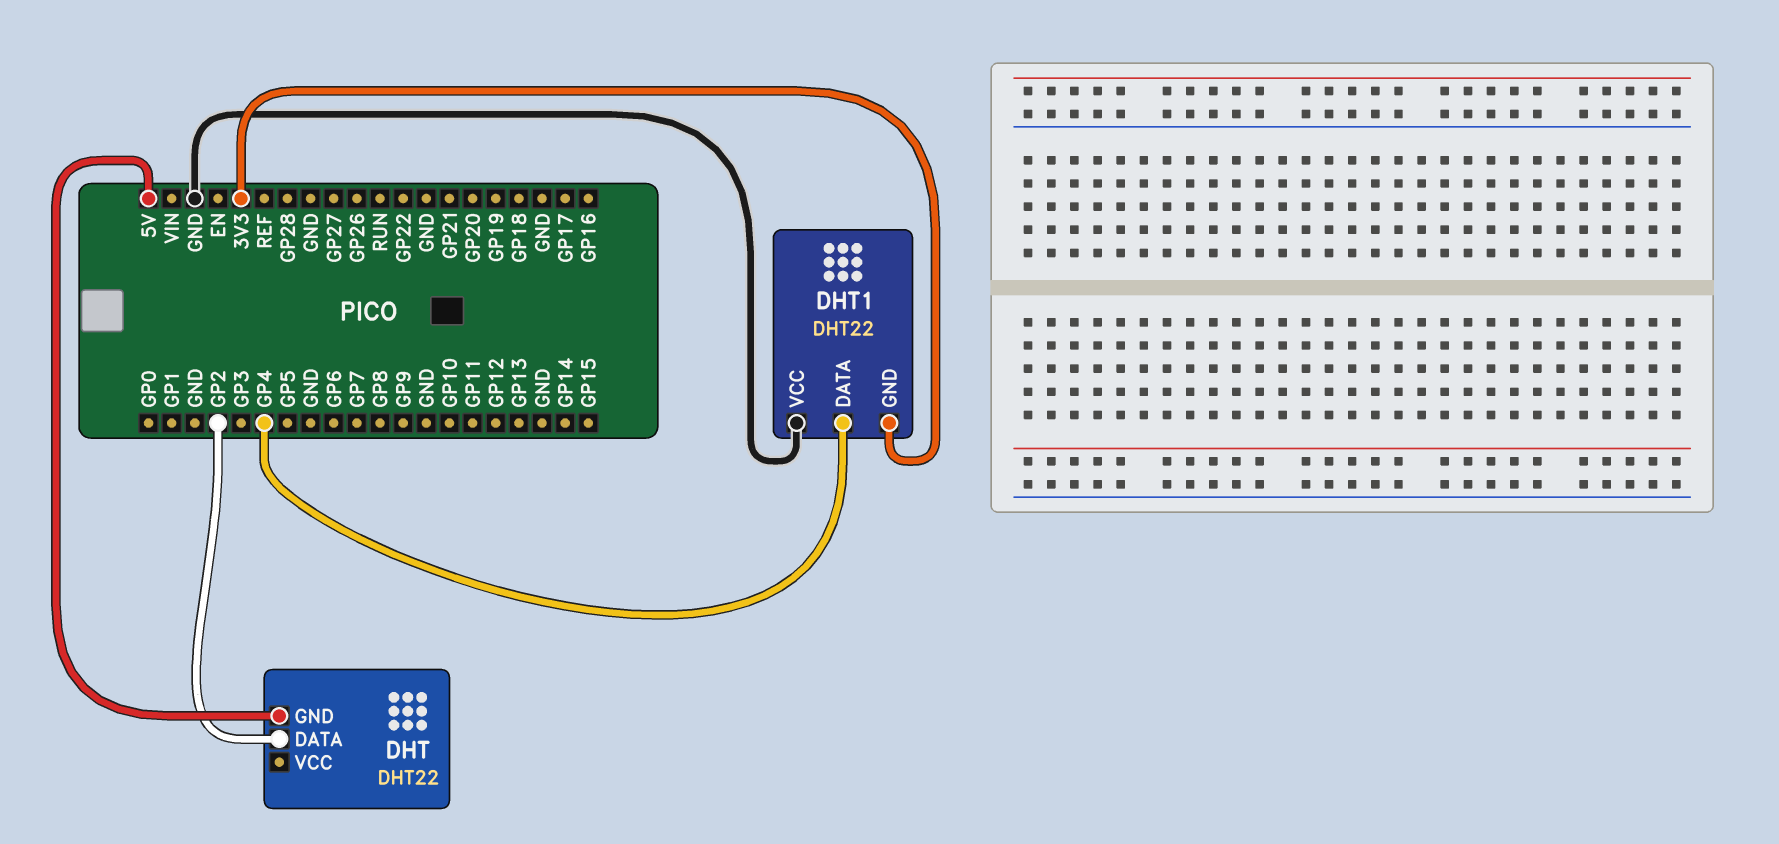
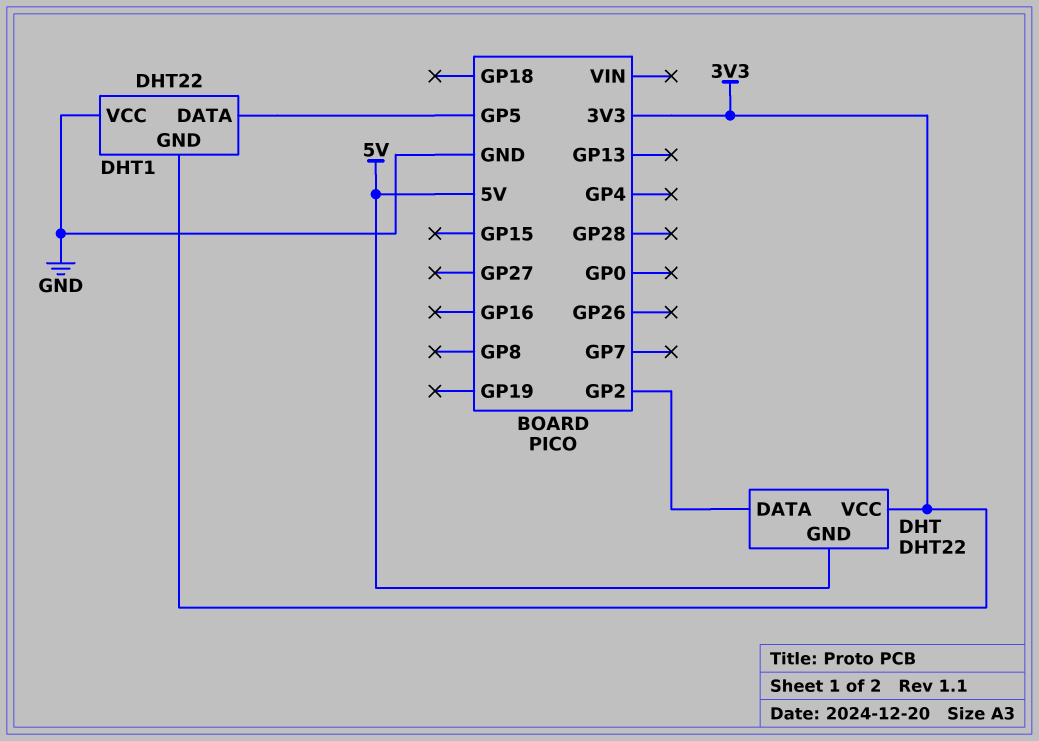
DHT pin VCC: none -> 3V3
DHT1 pin DATA: GP4 -> GP5

